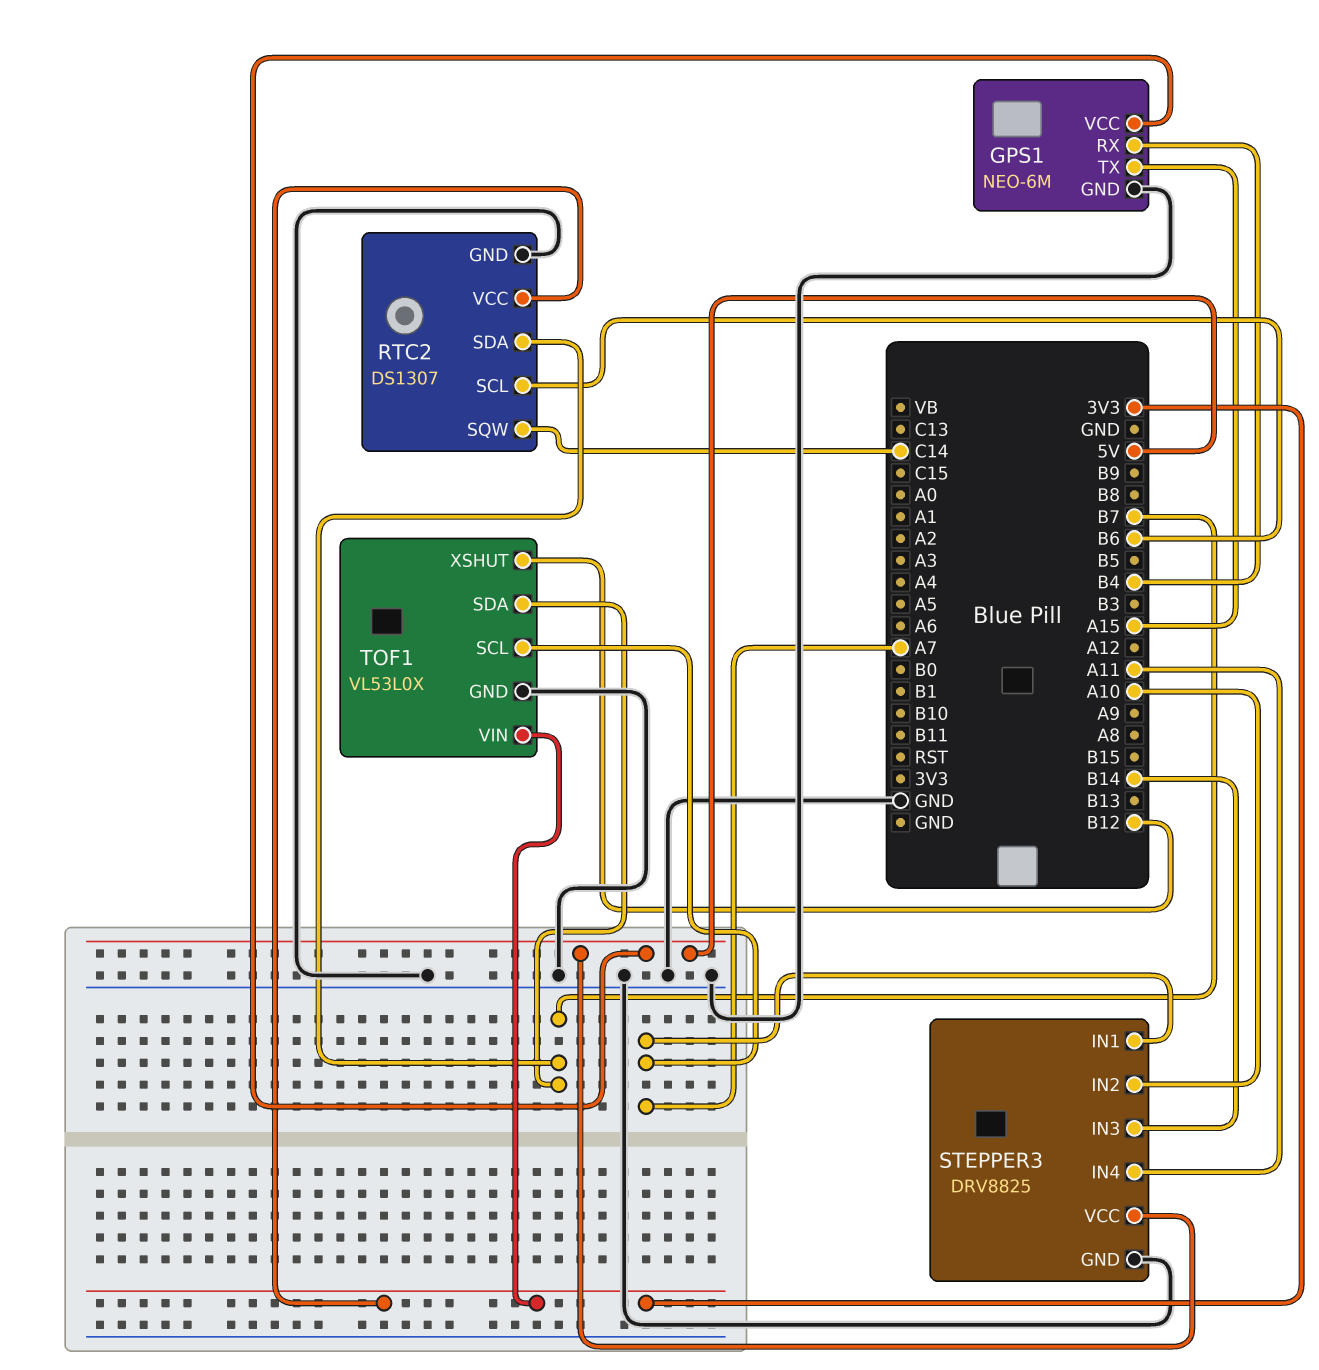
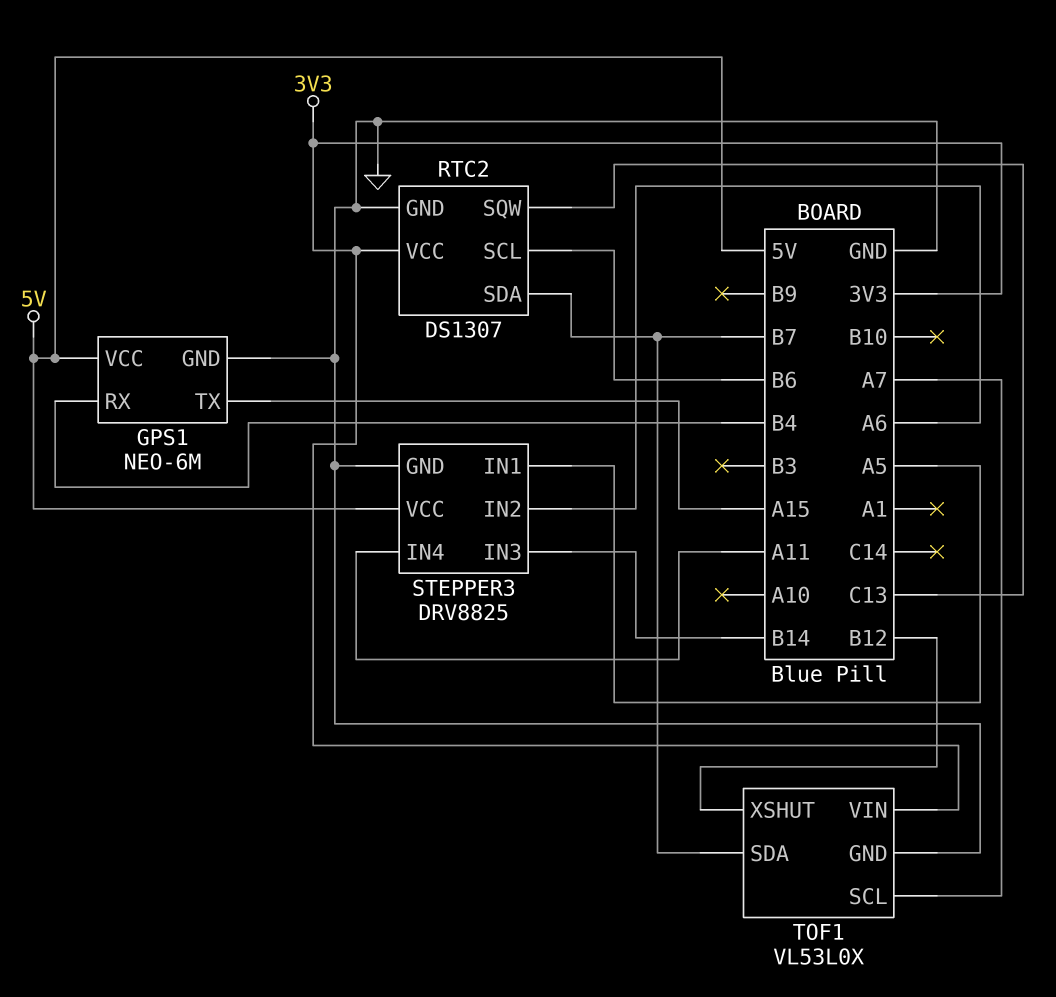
RTC2 pin SQW: C14 -> C13
STEPPER3 pin IN1: A7 -> A5
STEPPER3 pin IN2: A10 -> A6

